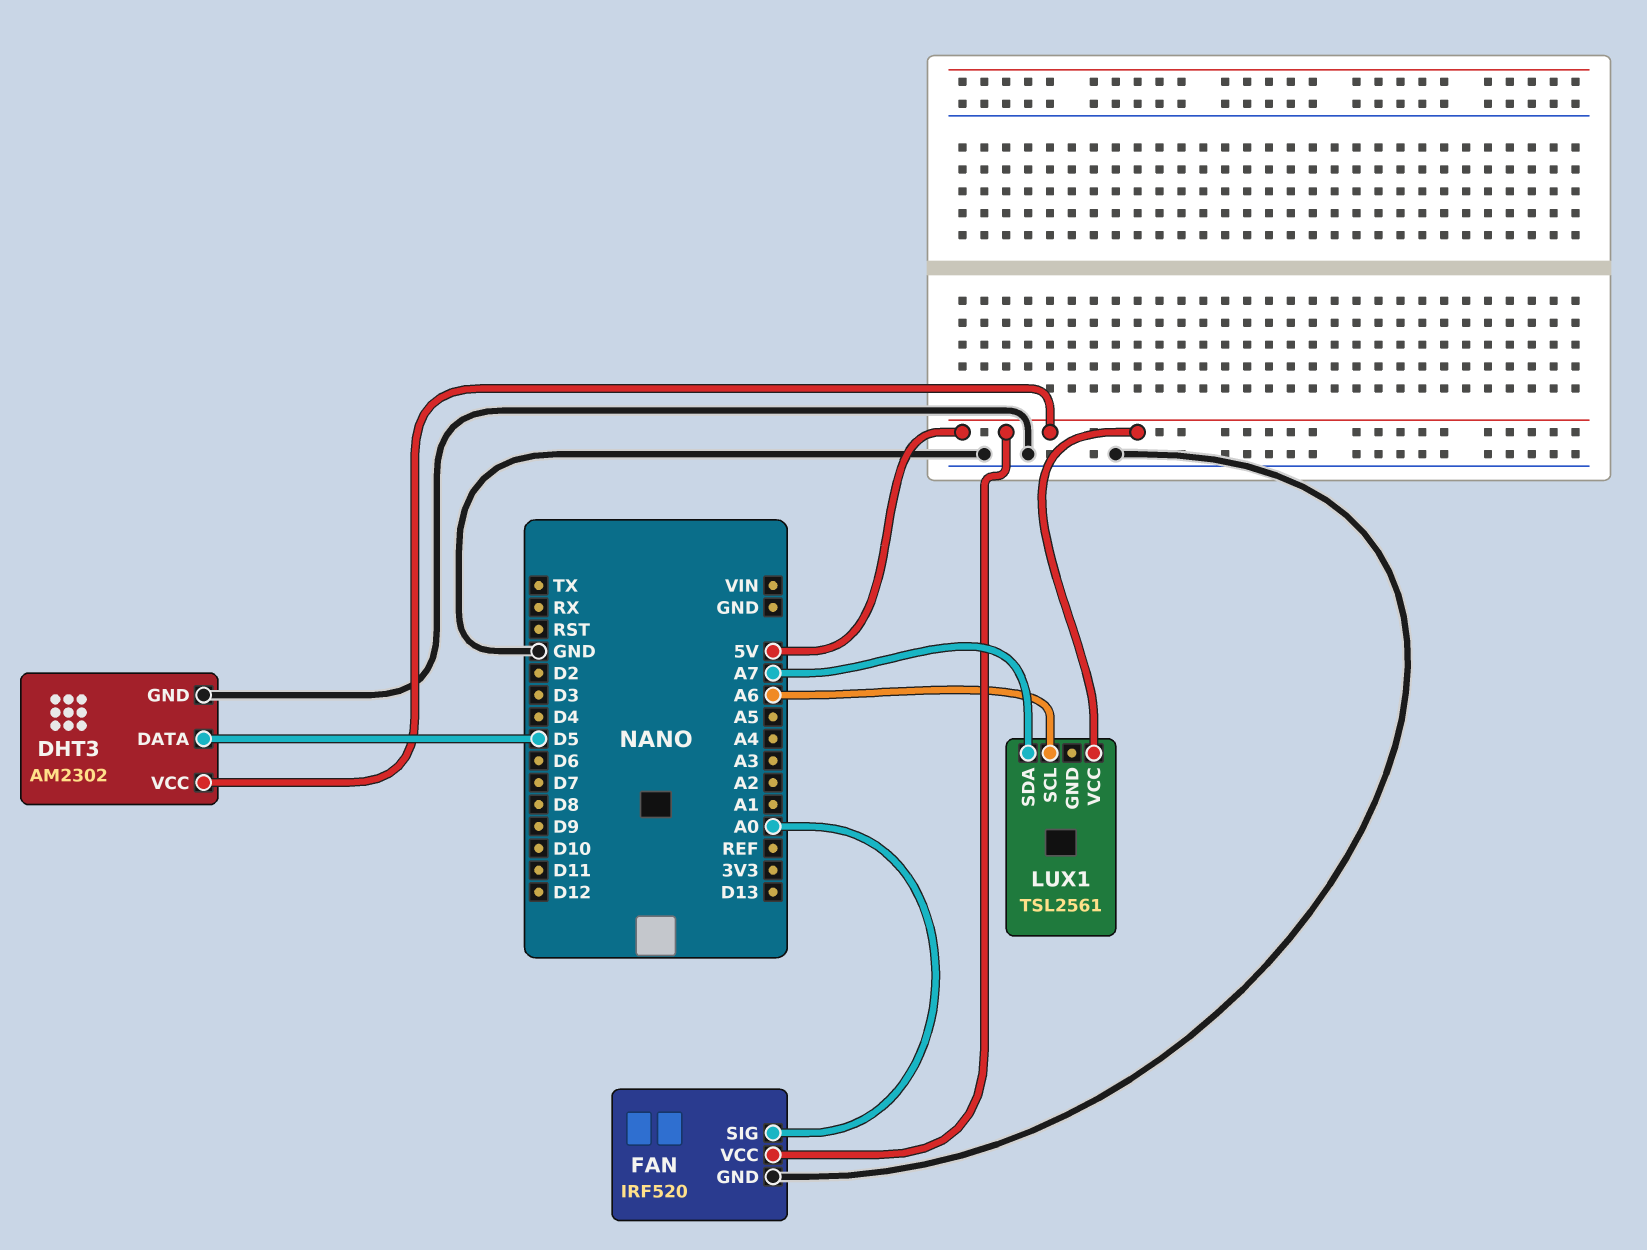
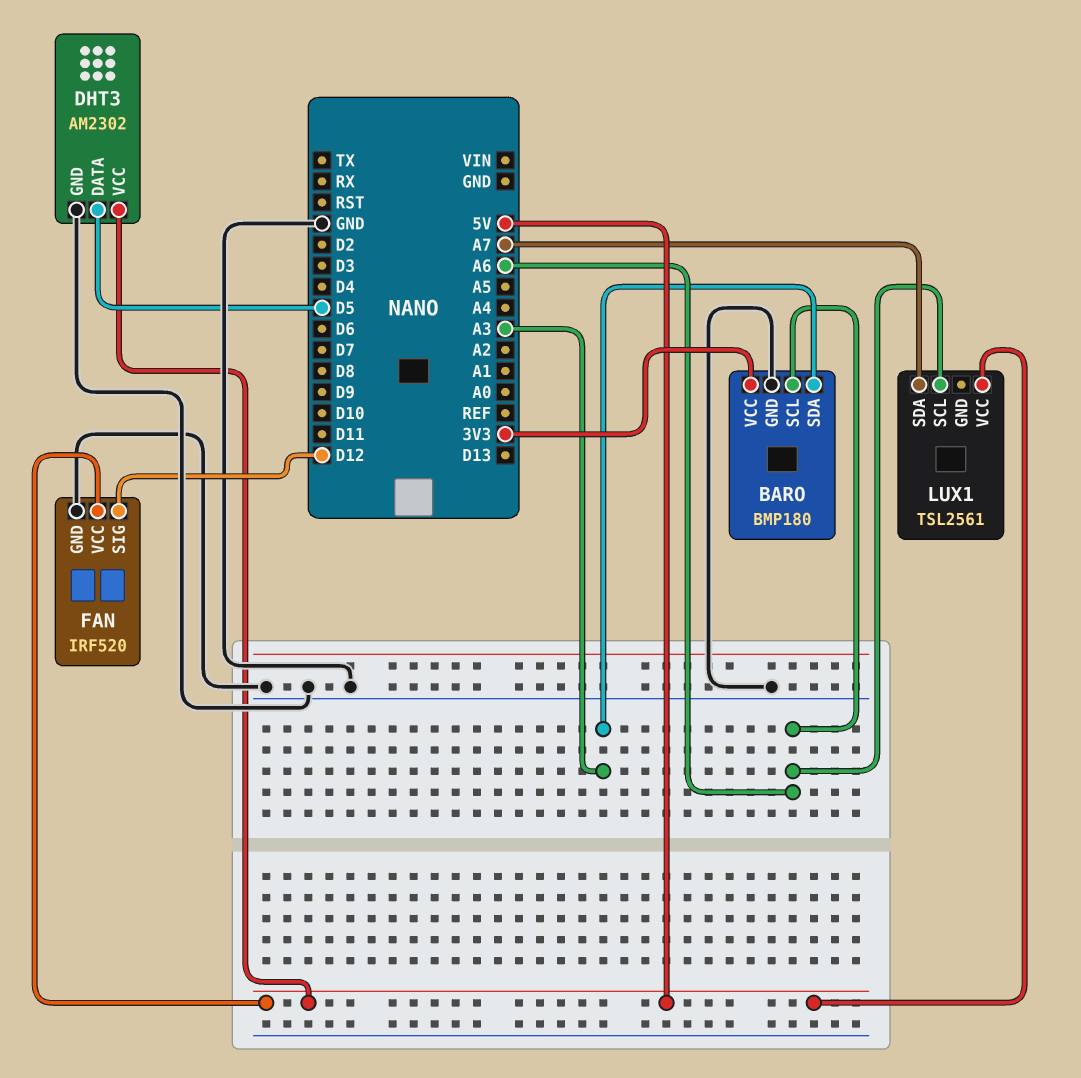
BARO: none -> BMP180
BARO pin GND: none -> GND
BARO pin SCL: none -> A6
BARO pin SDA: none -> A3
BARO pin VCC: none -> 3V3
FAN pin SIG: A0 -> D12

